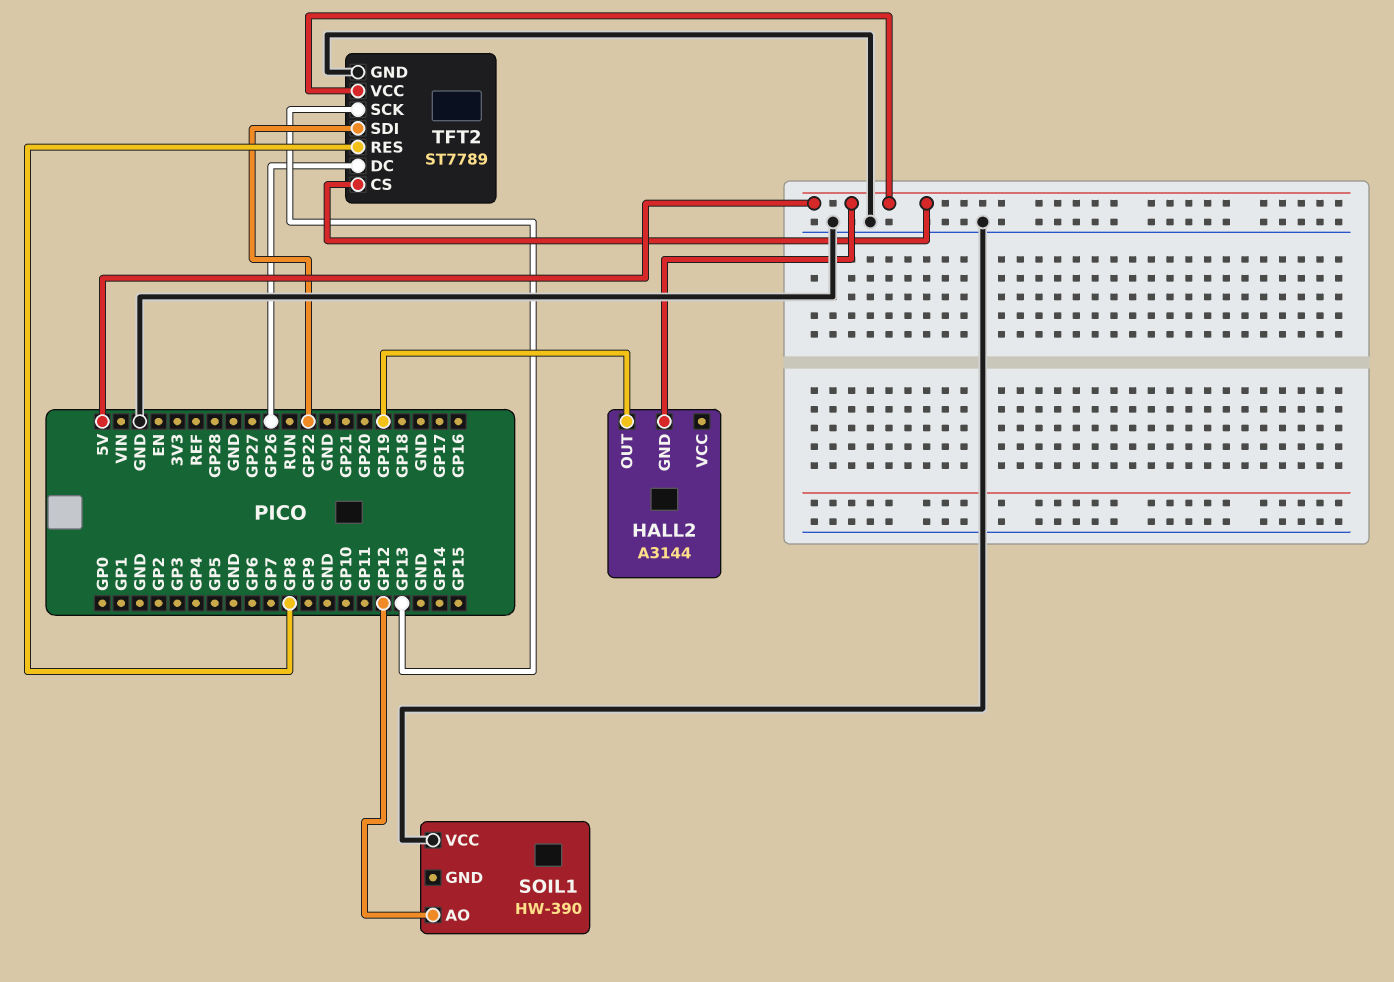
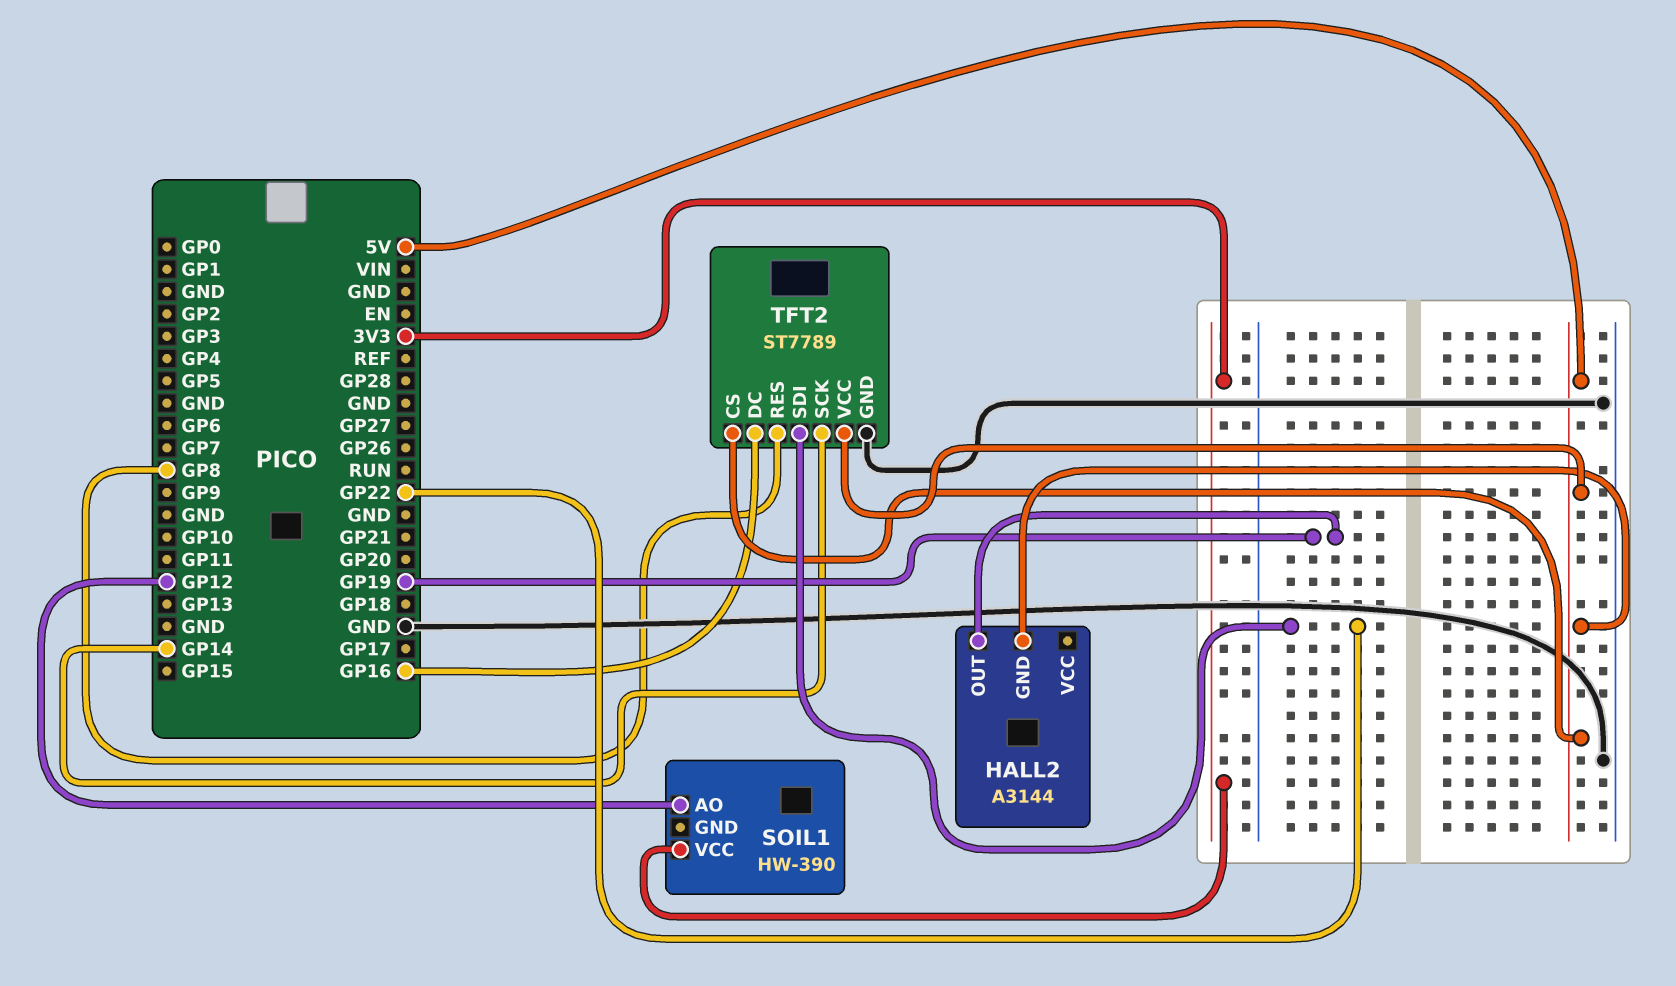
SOIL1 pin VCC: GND -> 3V3
TFT2 pin DC: GP26 -> GP16
TFT2 pin SCK: GP13 -> GP14

